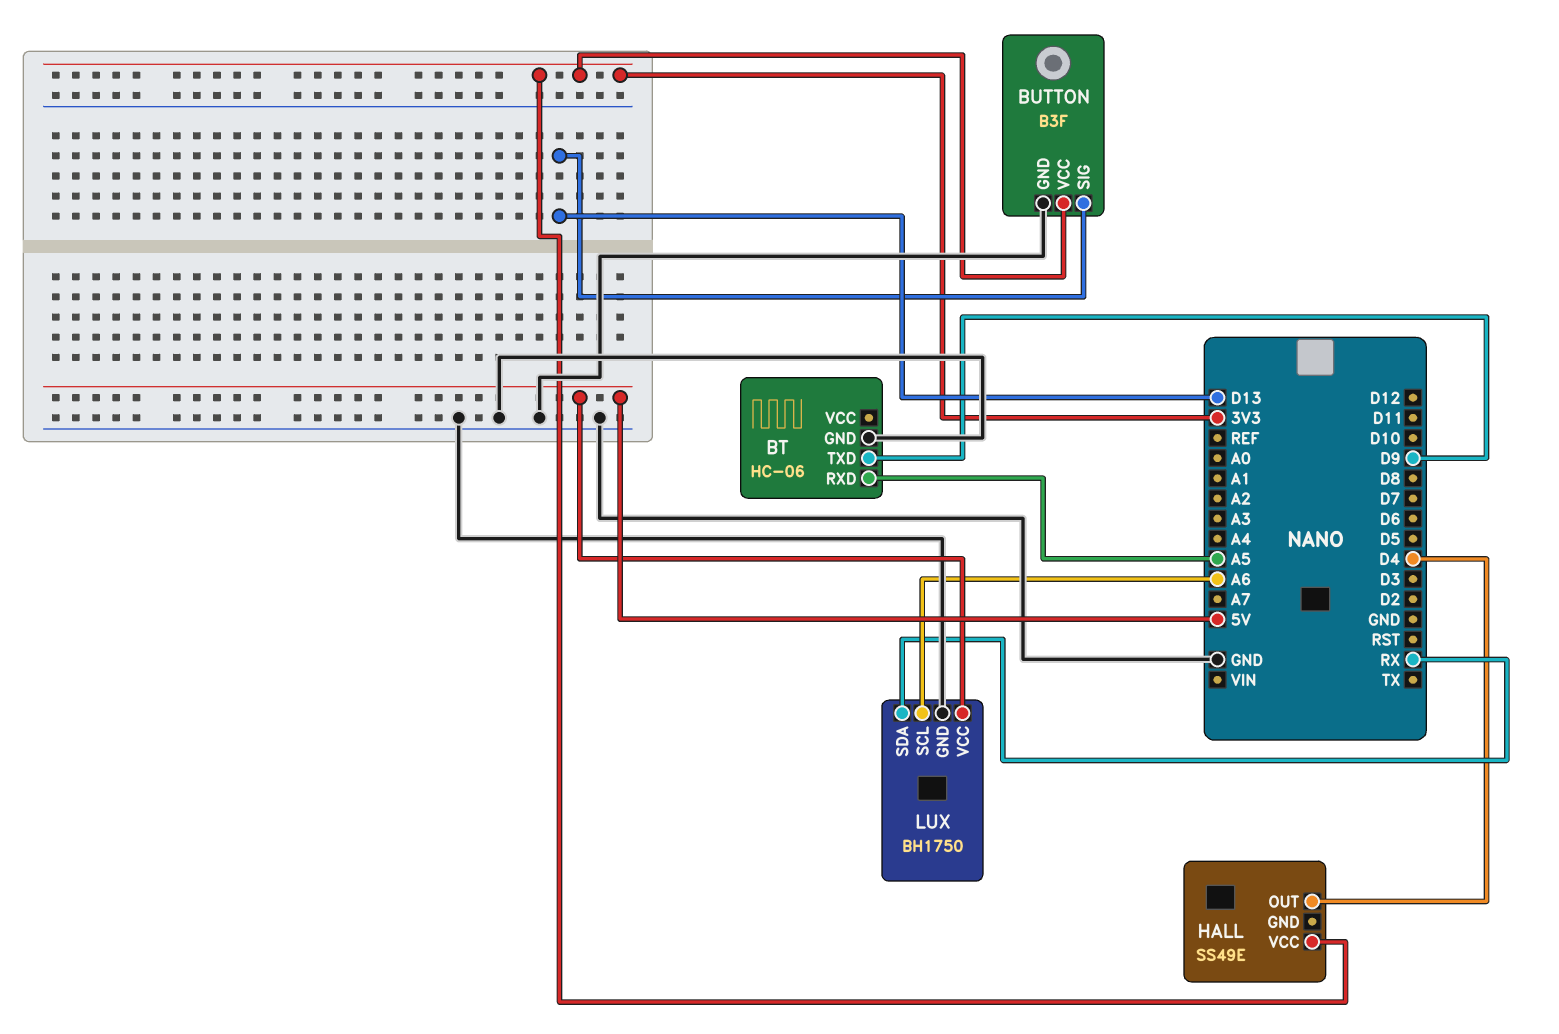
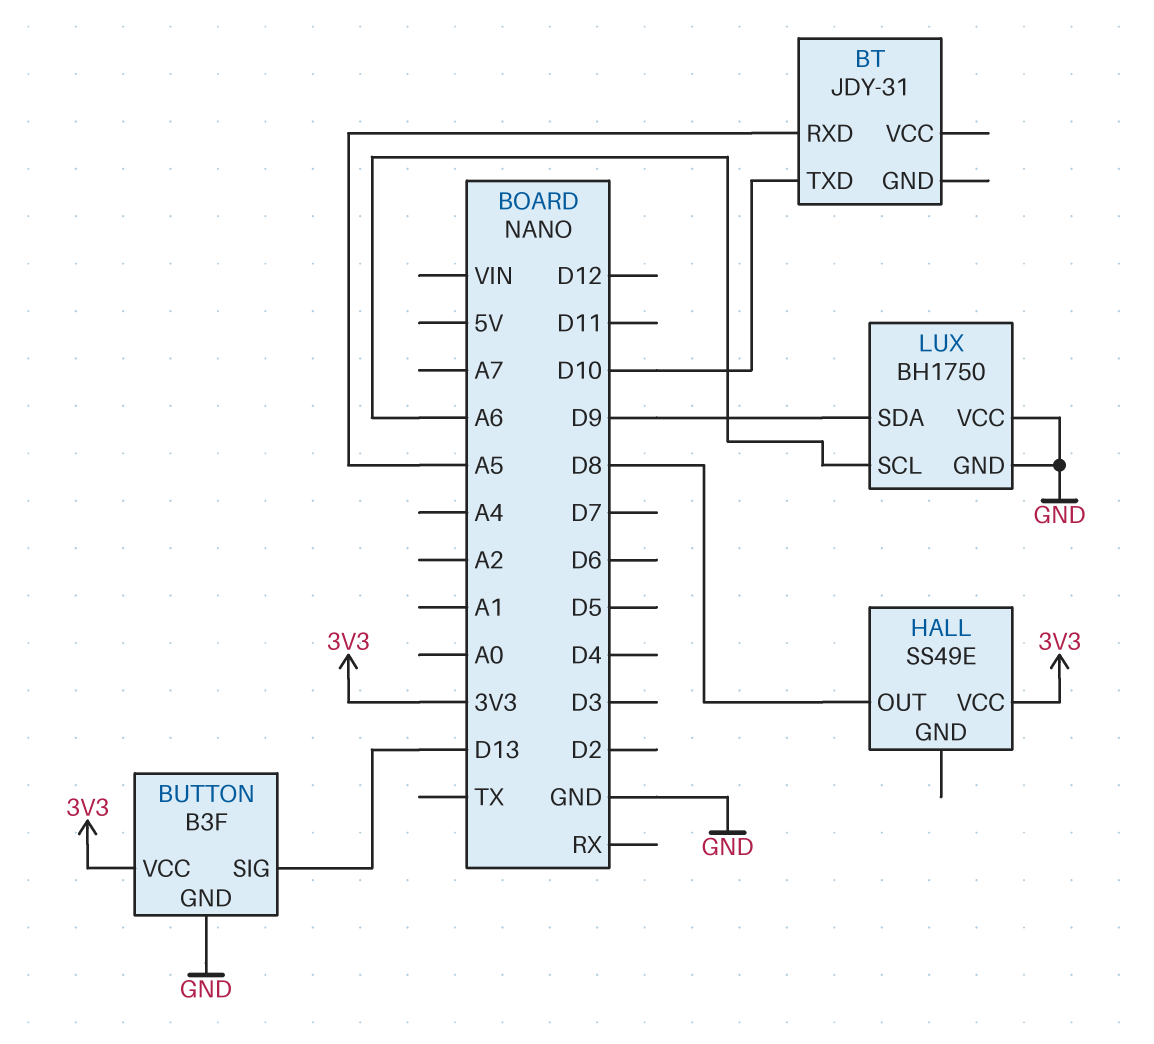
BT: HC-06 -> JDY-31
BT pin GND: GND -> none
BT pin TXD: D9 -> D10
HALL pin OUT: D4 -> D8
LUX pin SDA: RX -> D9
LUX pin VCC: 5V -> GND

